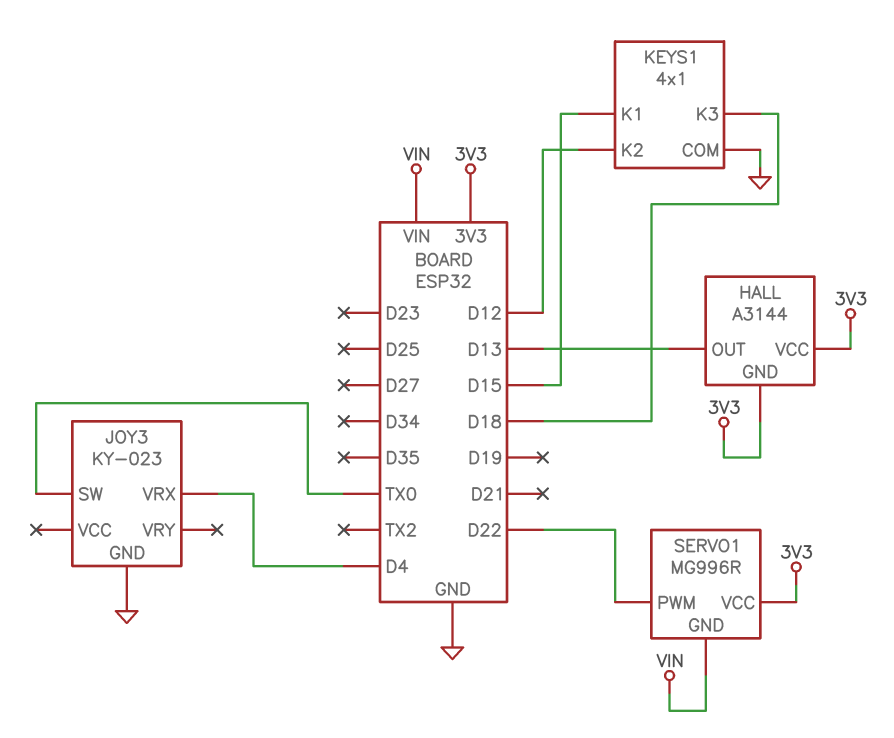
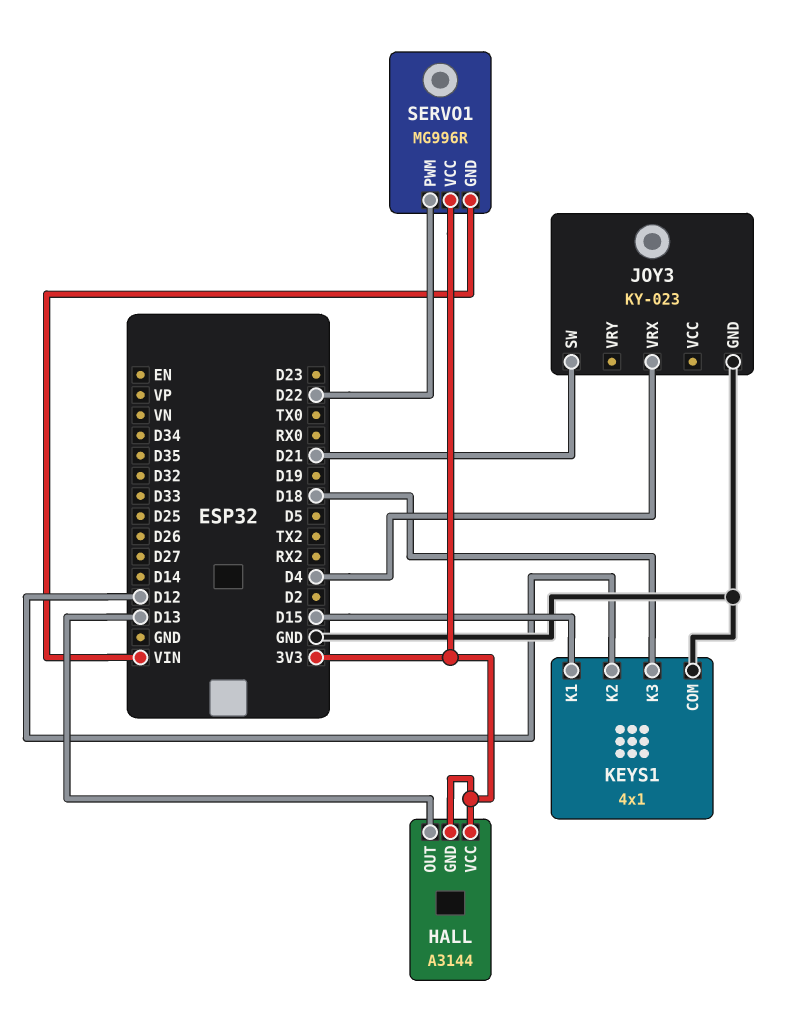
JOY3 pin SW: TX0 -> D21

